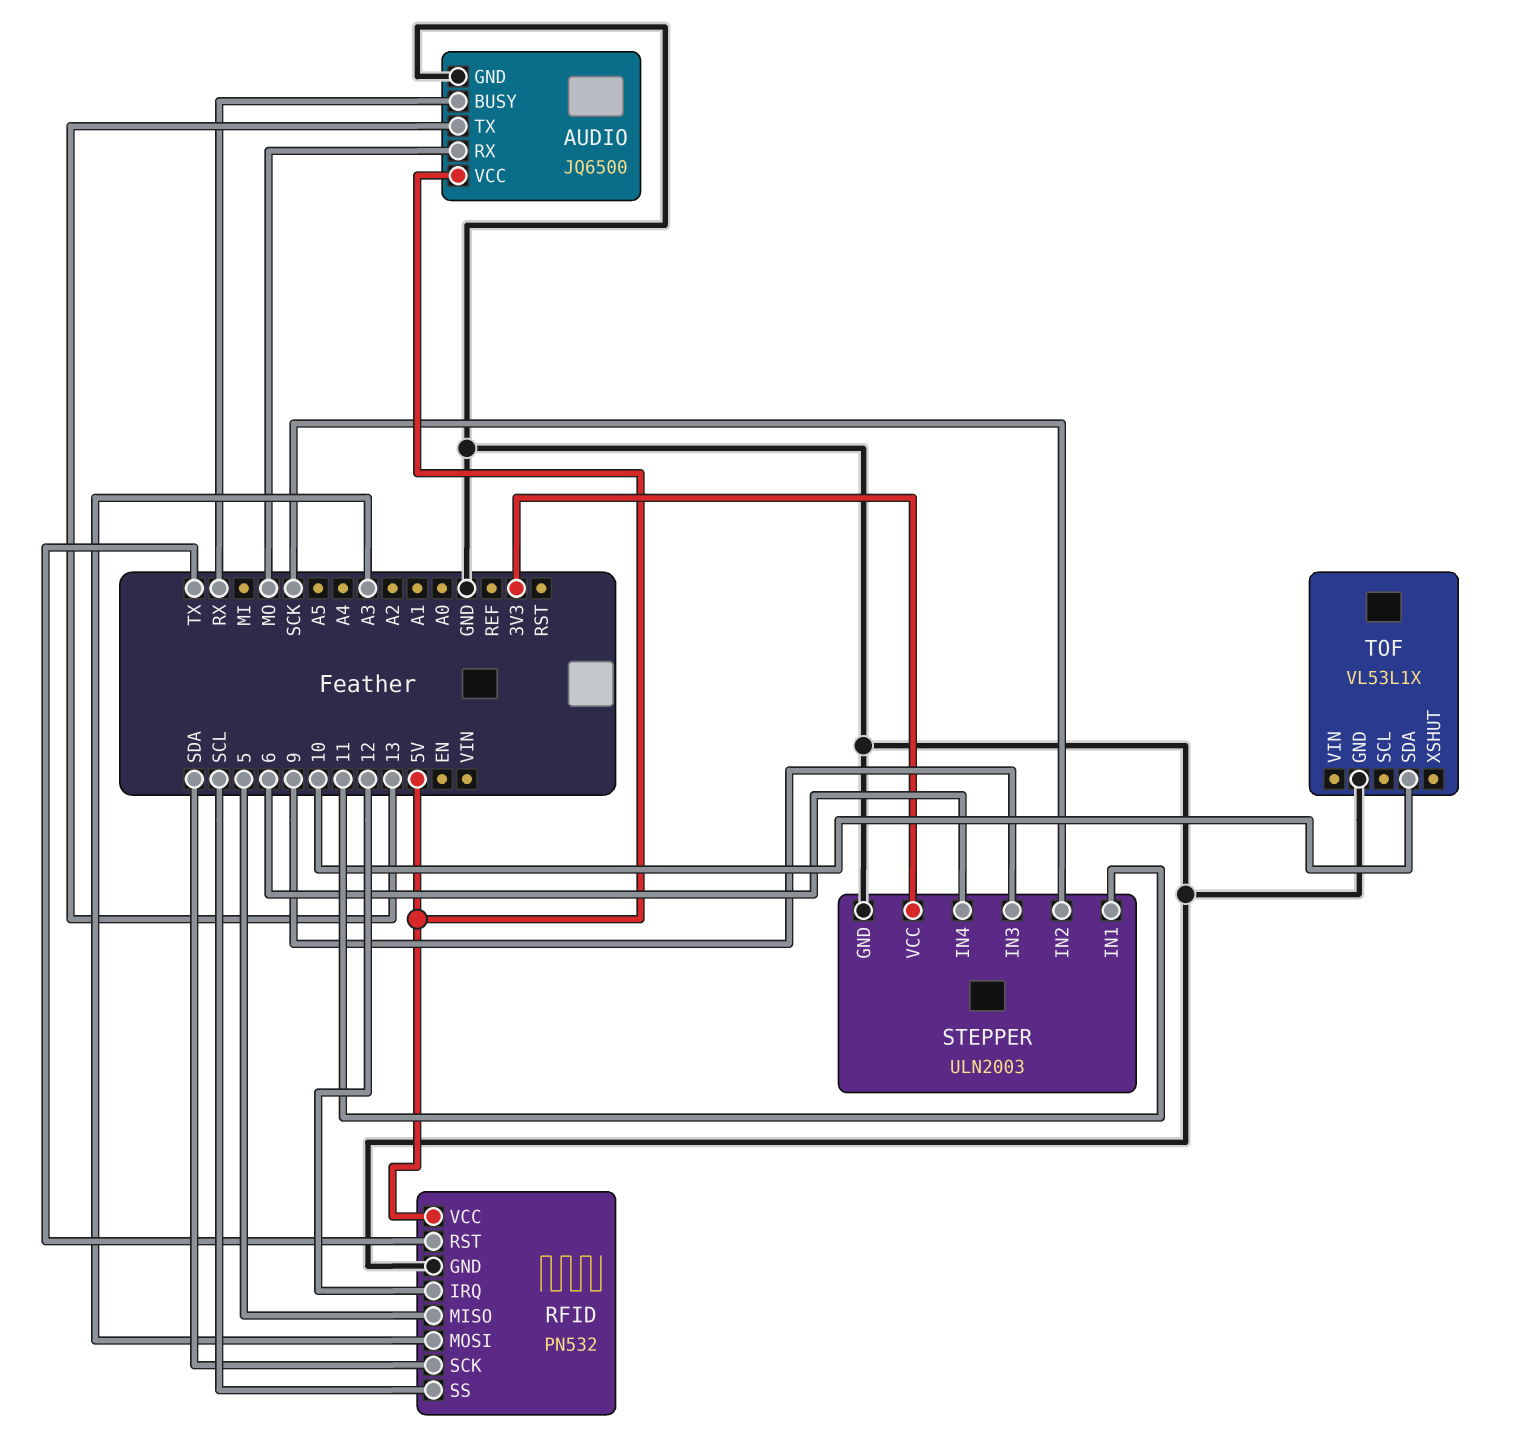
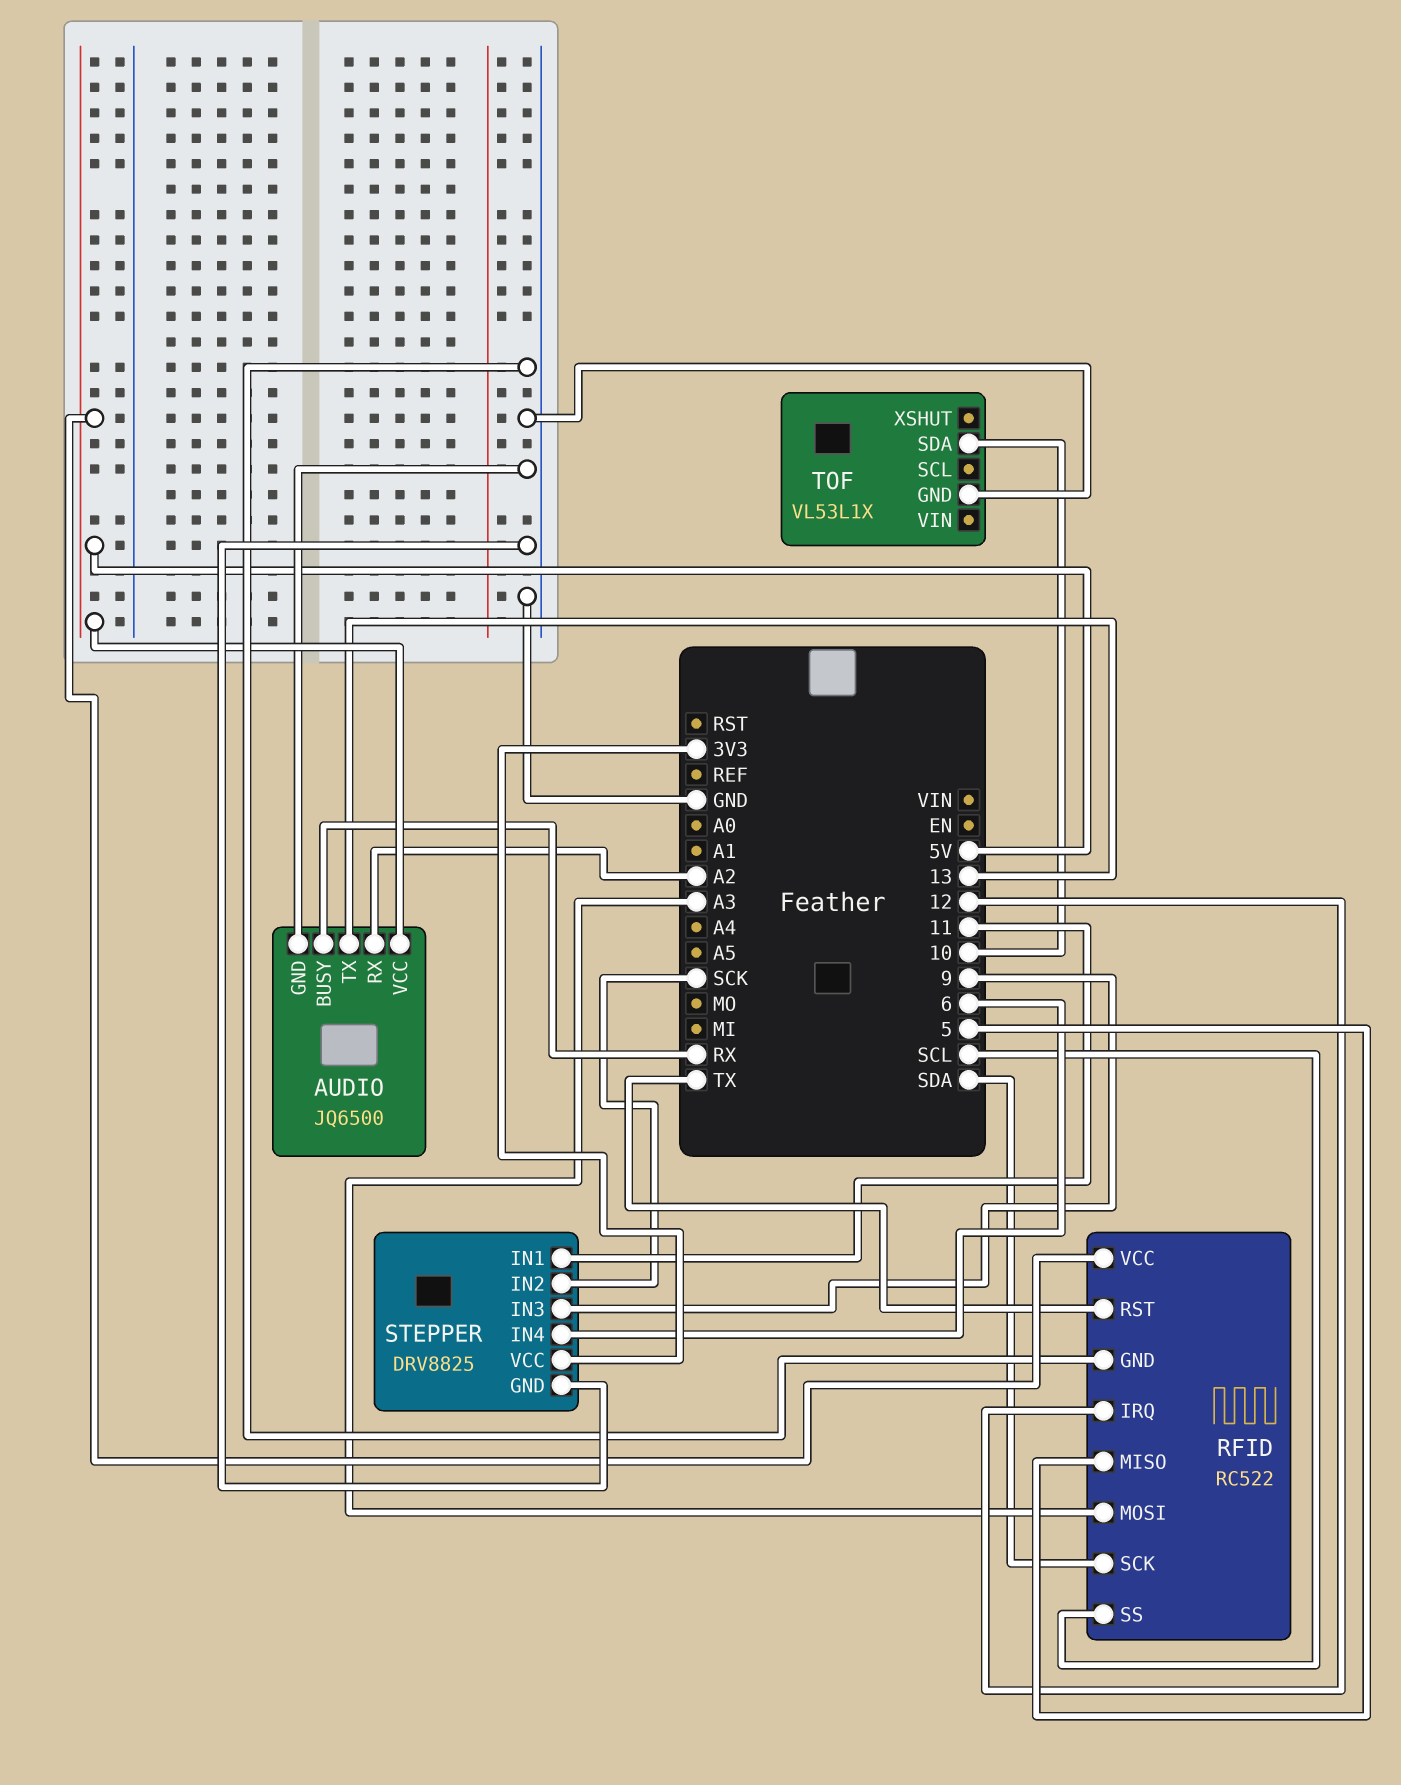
AUDIO pin RX: MO -> A2
RFID: PN532 -> RC522
STEPPER: ULN2003 -> DRV8825

